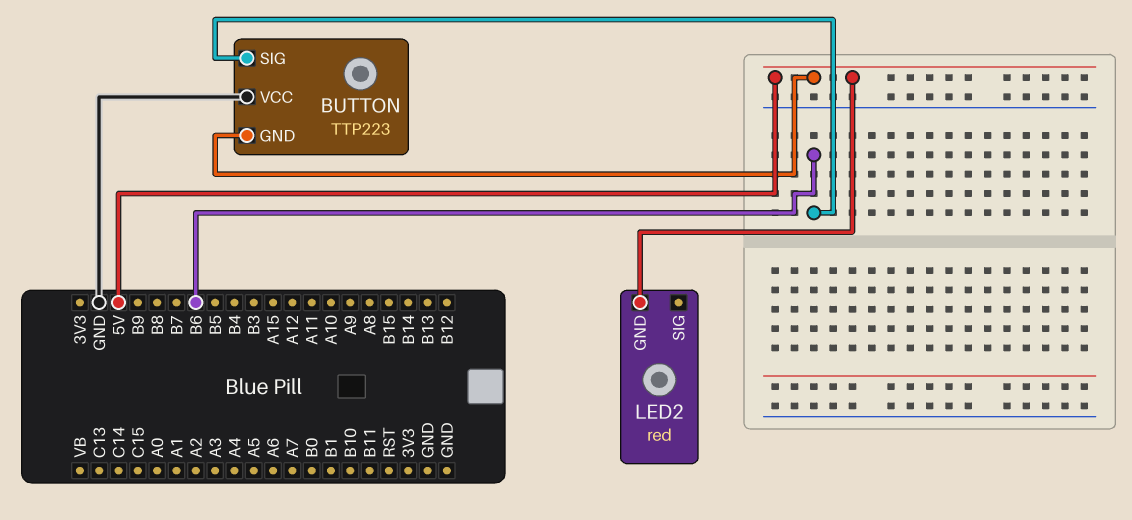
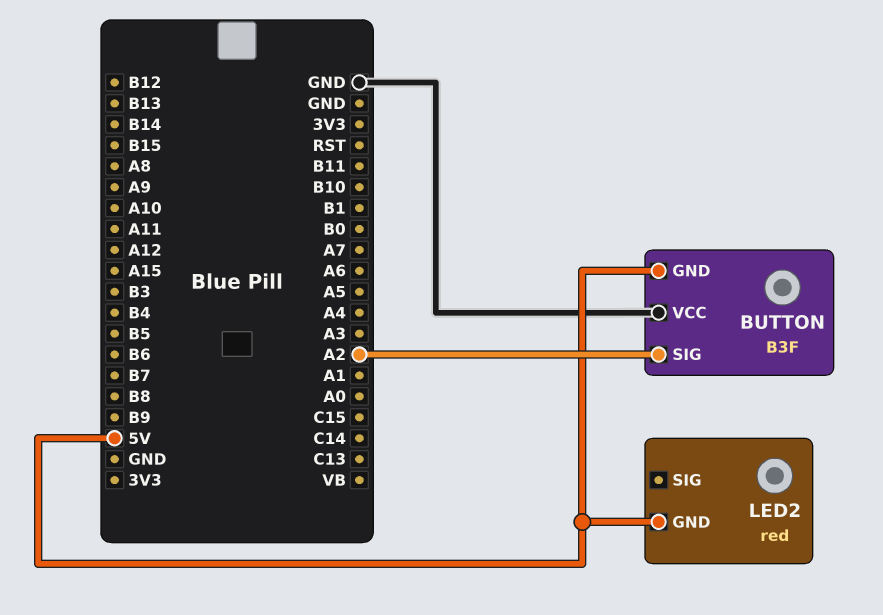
BUTTON: TTP223 -> B3F
BUTTON pin SIG: B6 -> A2

